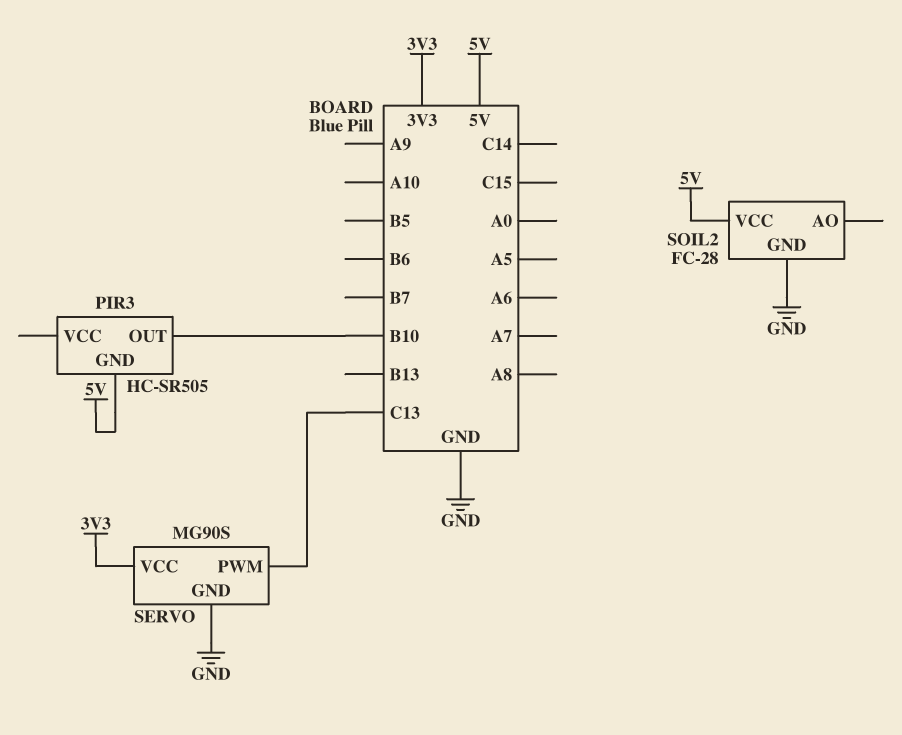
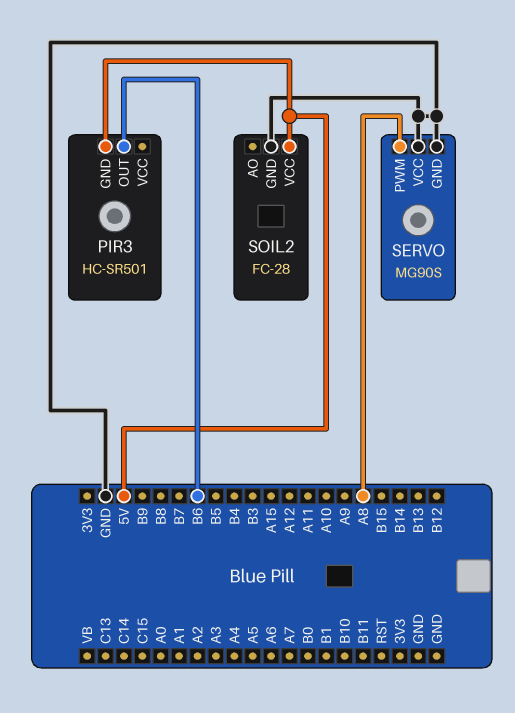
PIR3: HC-SR505 -> HC-SR501
PIR3 pin OUT: B10 -> B6
SERVO pin PWM: C13 -> A8
SERVO pin VCC: 3V3 -> GND

